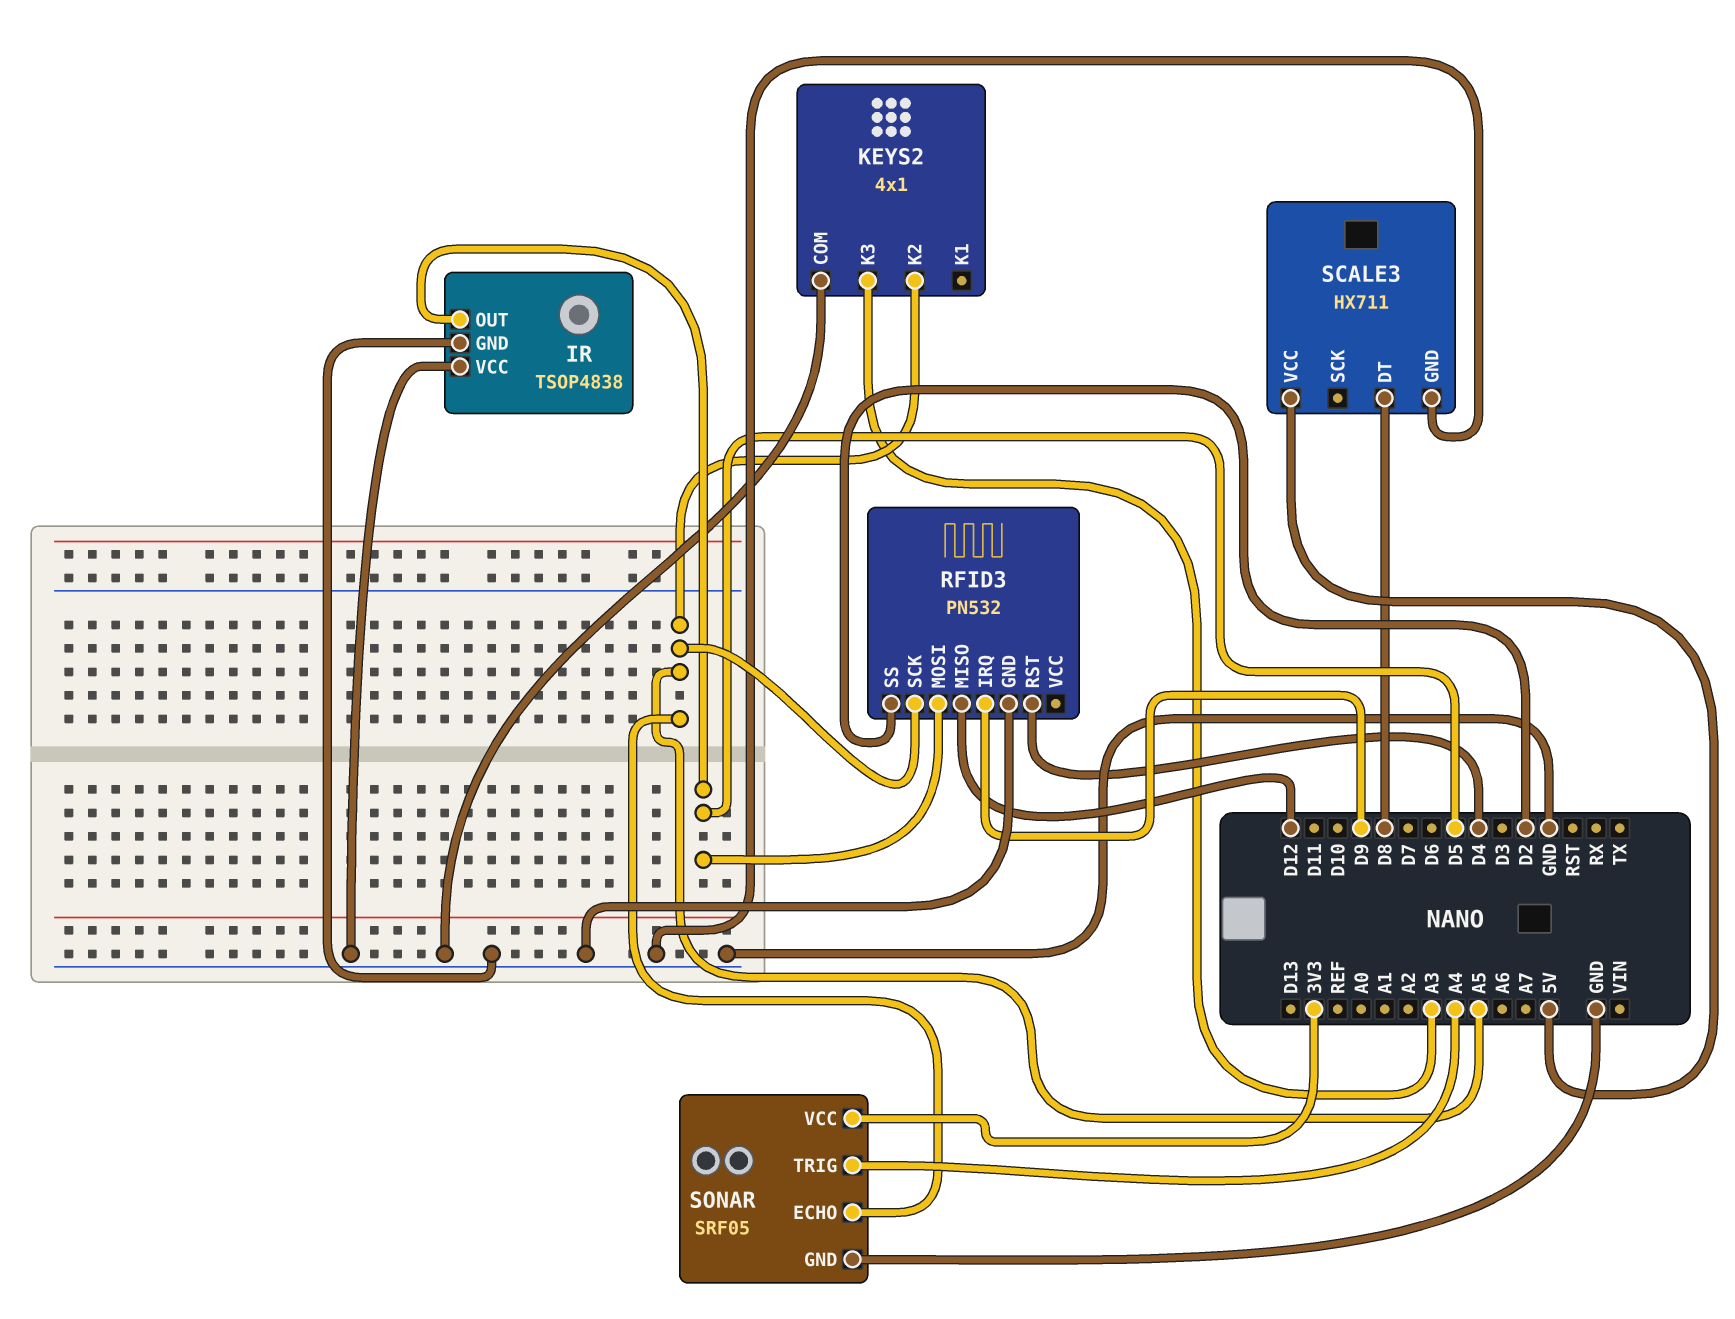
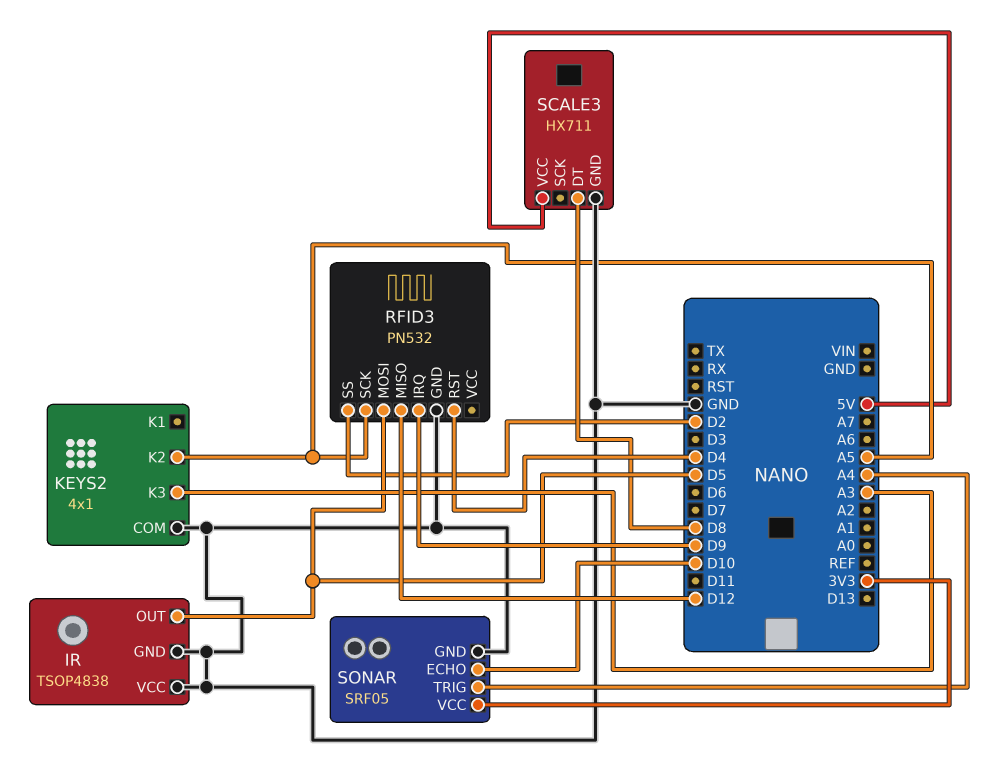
SONAR pin ECHO: A5 -> D10

